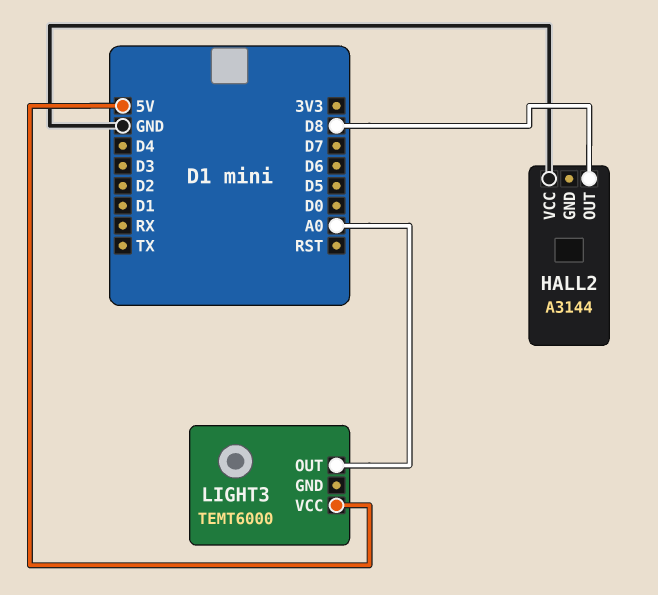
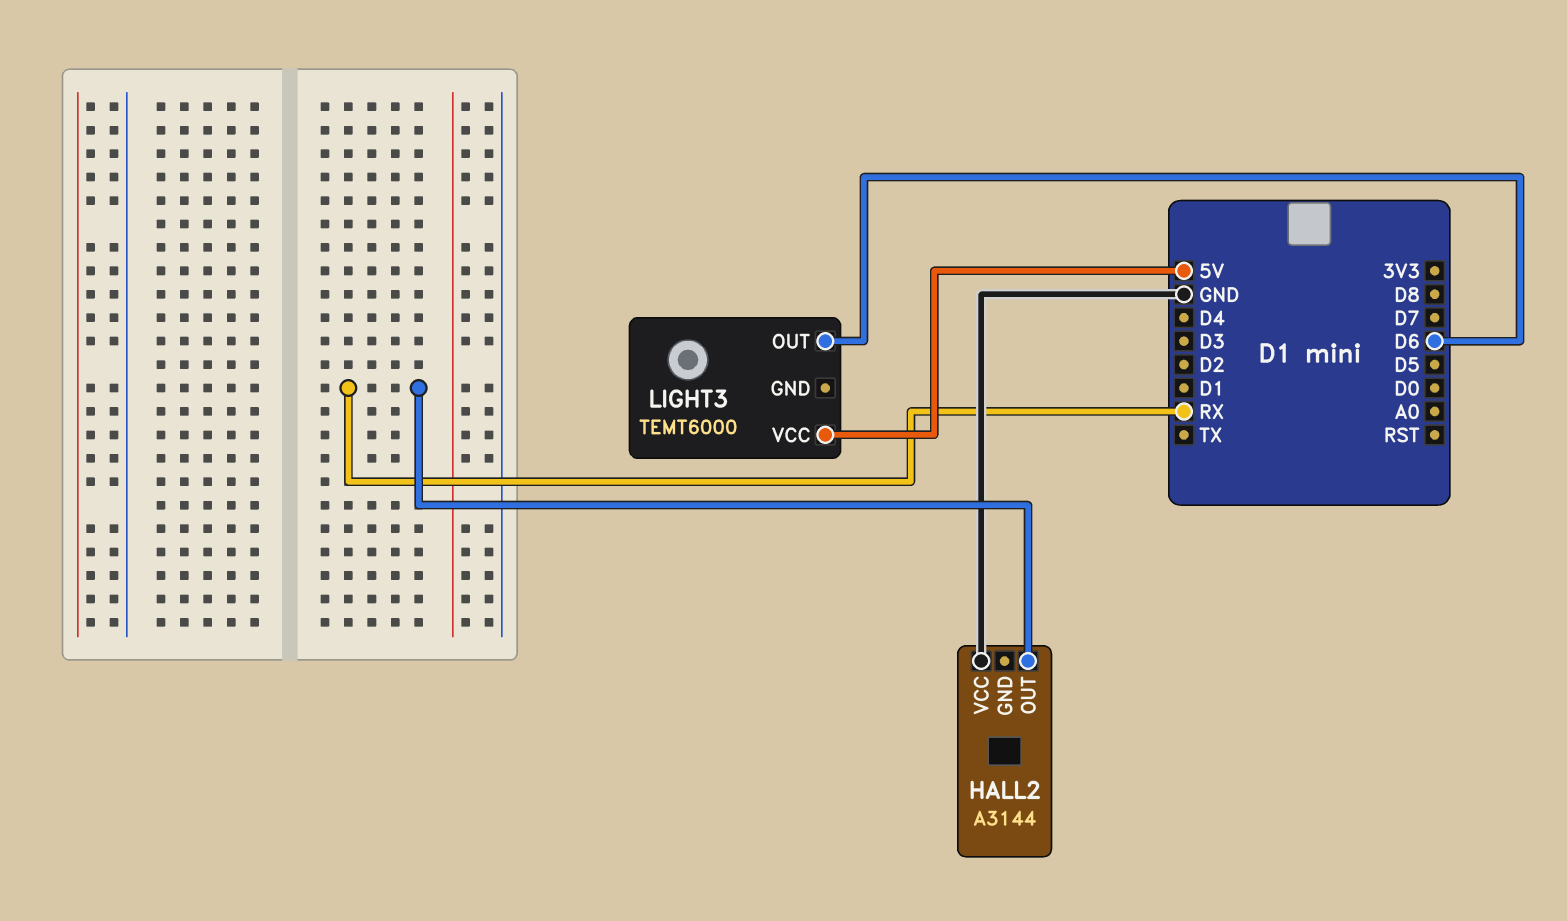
HALL2 pin OUT: D8 -> RX
LIGHT3 pin OUT: A0 -> D6

